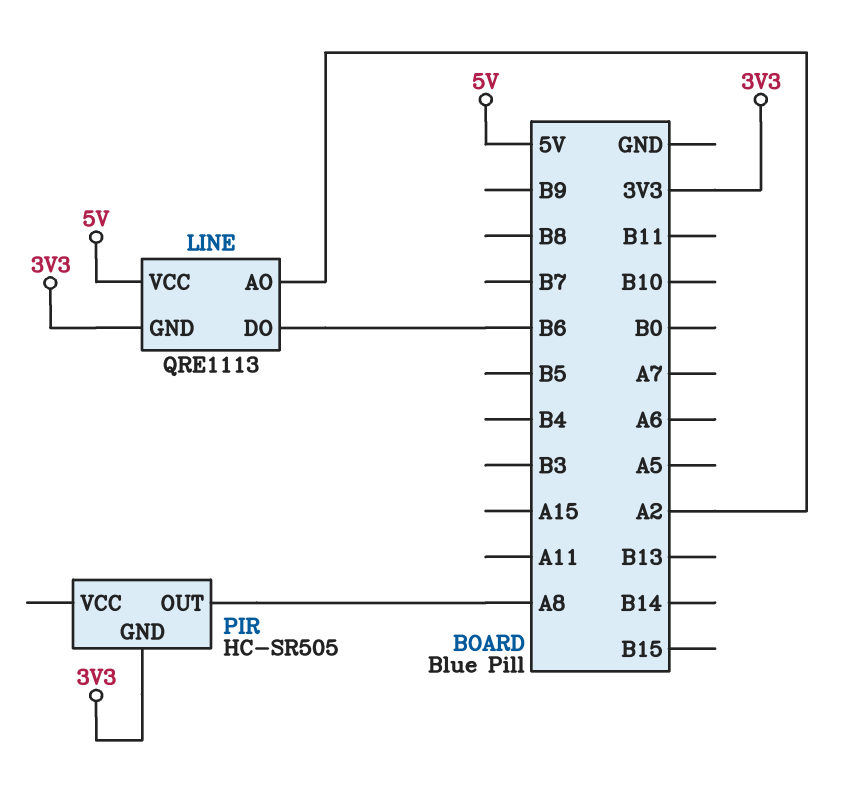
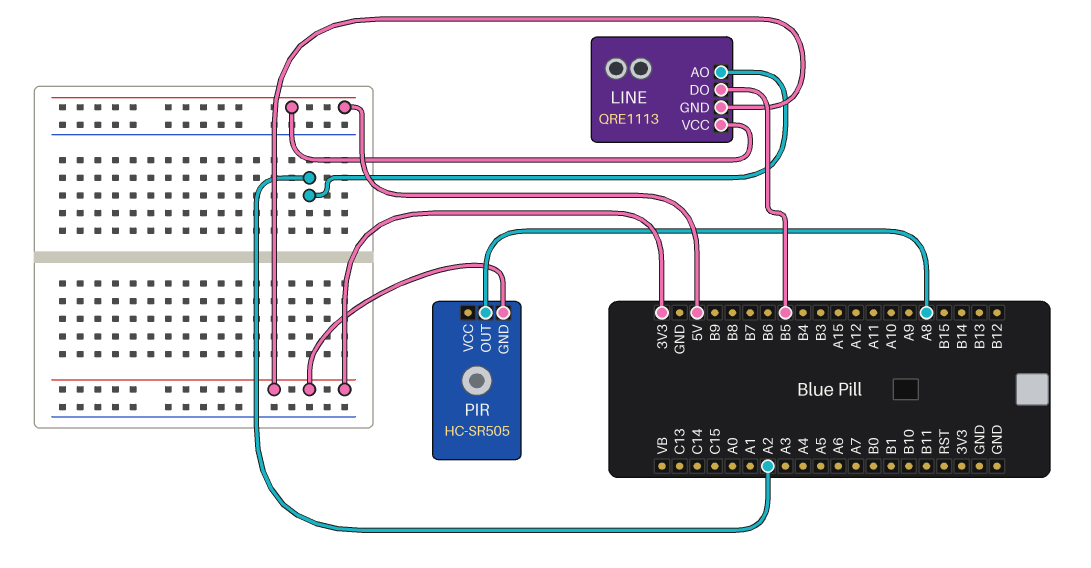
LINE pin DO: B6 -> B5

